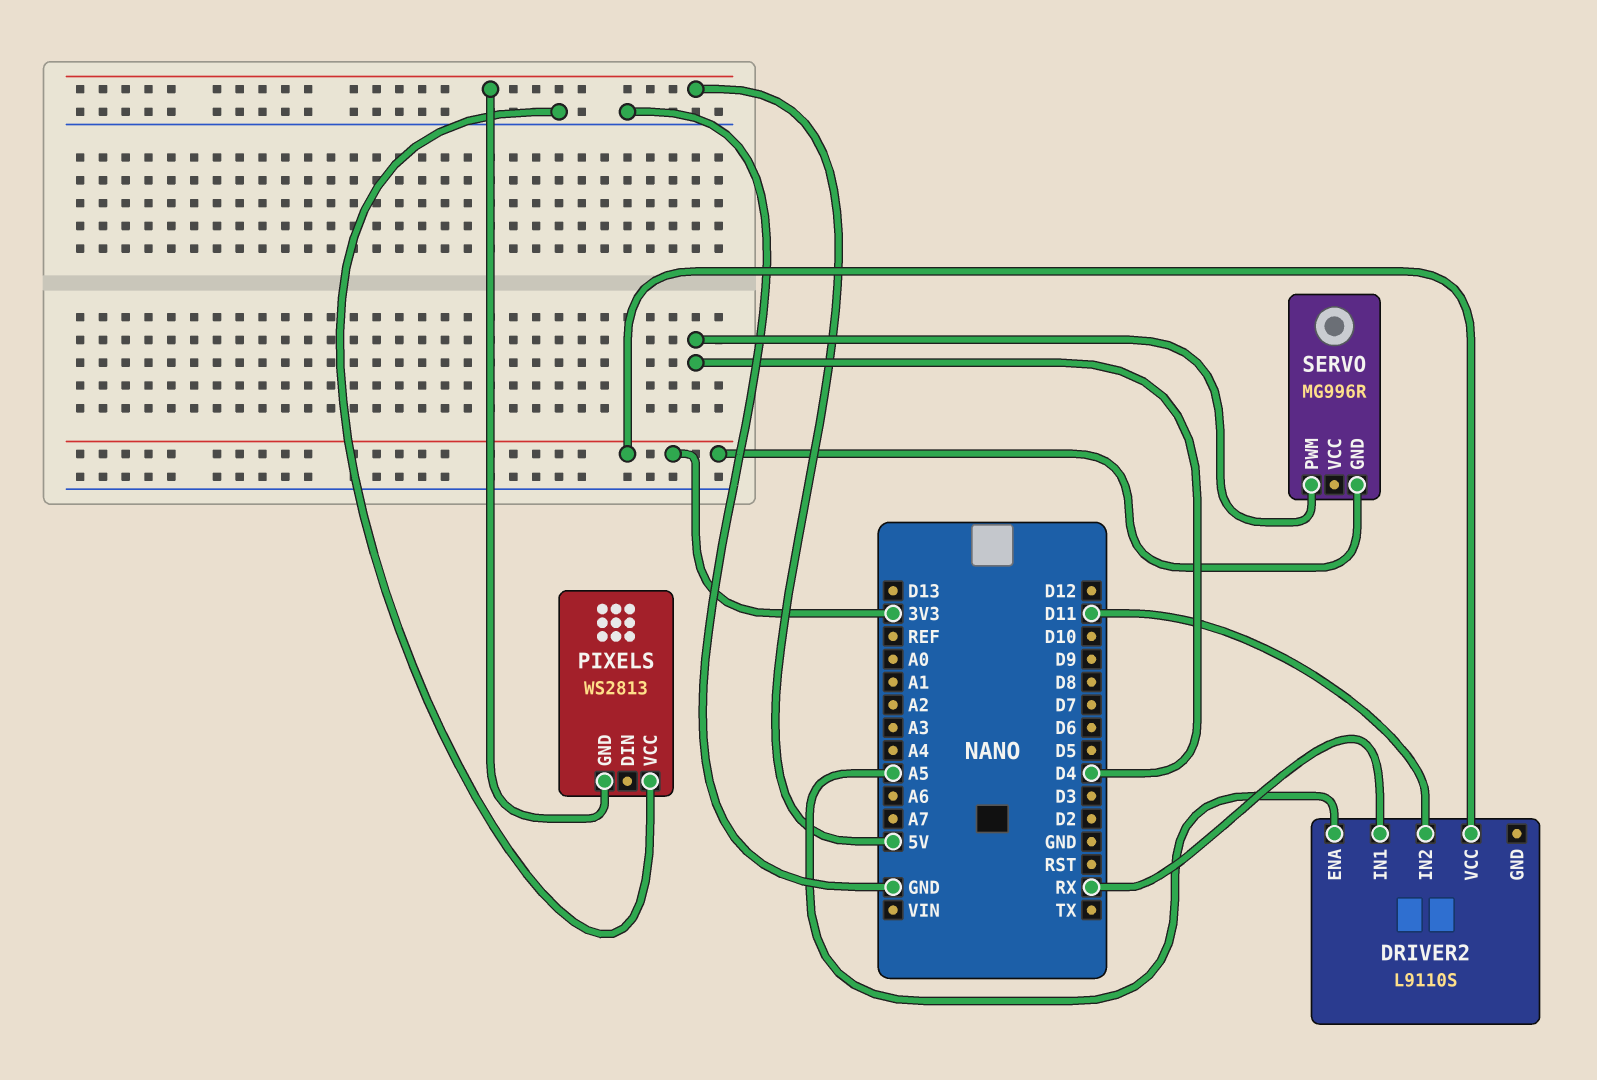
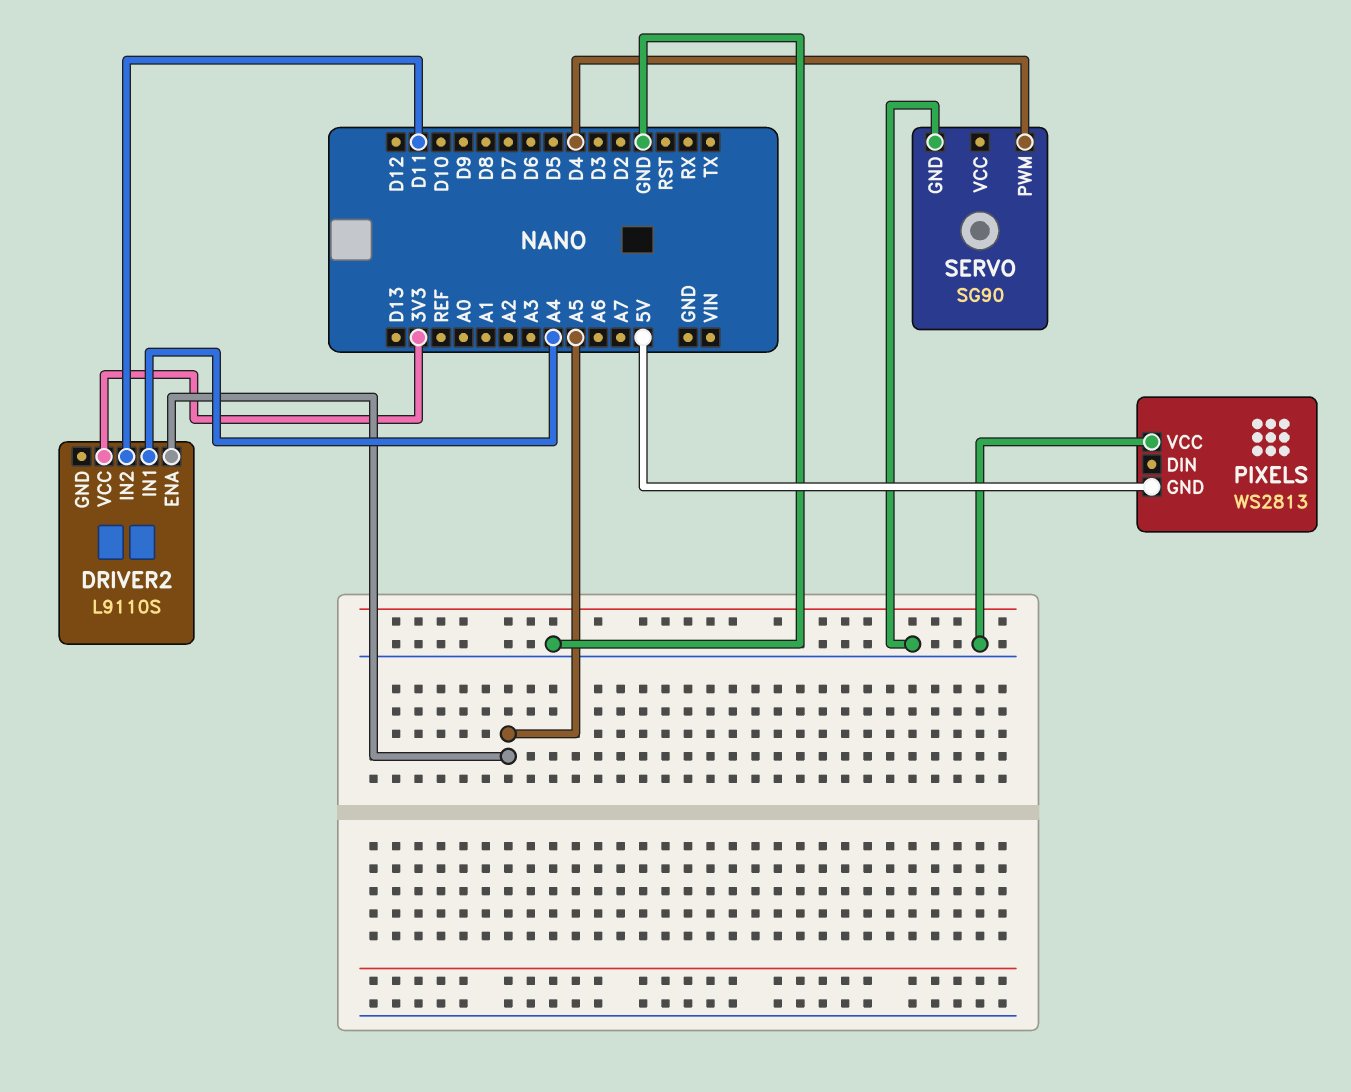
DRIVER2 pin IN1: RX -> A4
SERVO: MG996R -> SG90
SERVO pin GND: 3V3 -> GND

